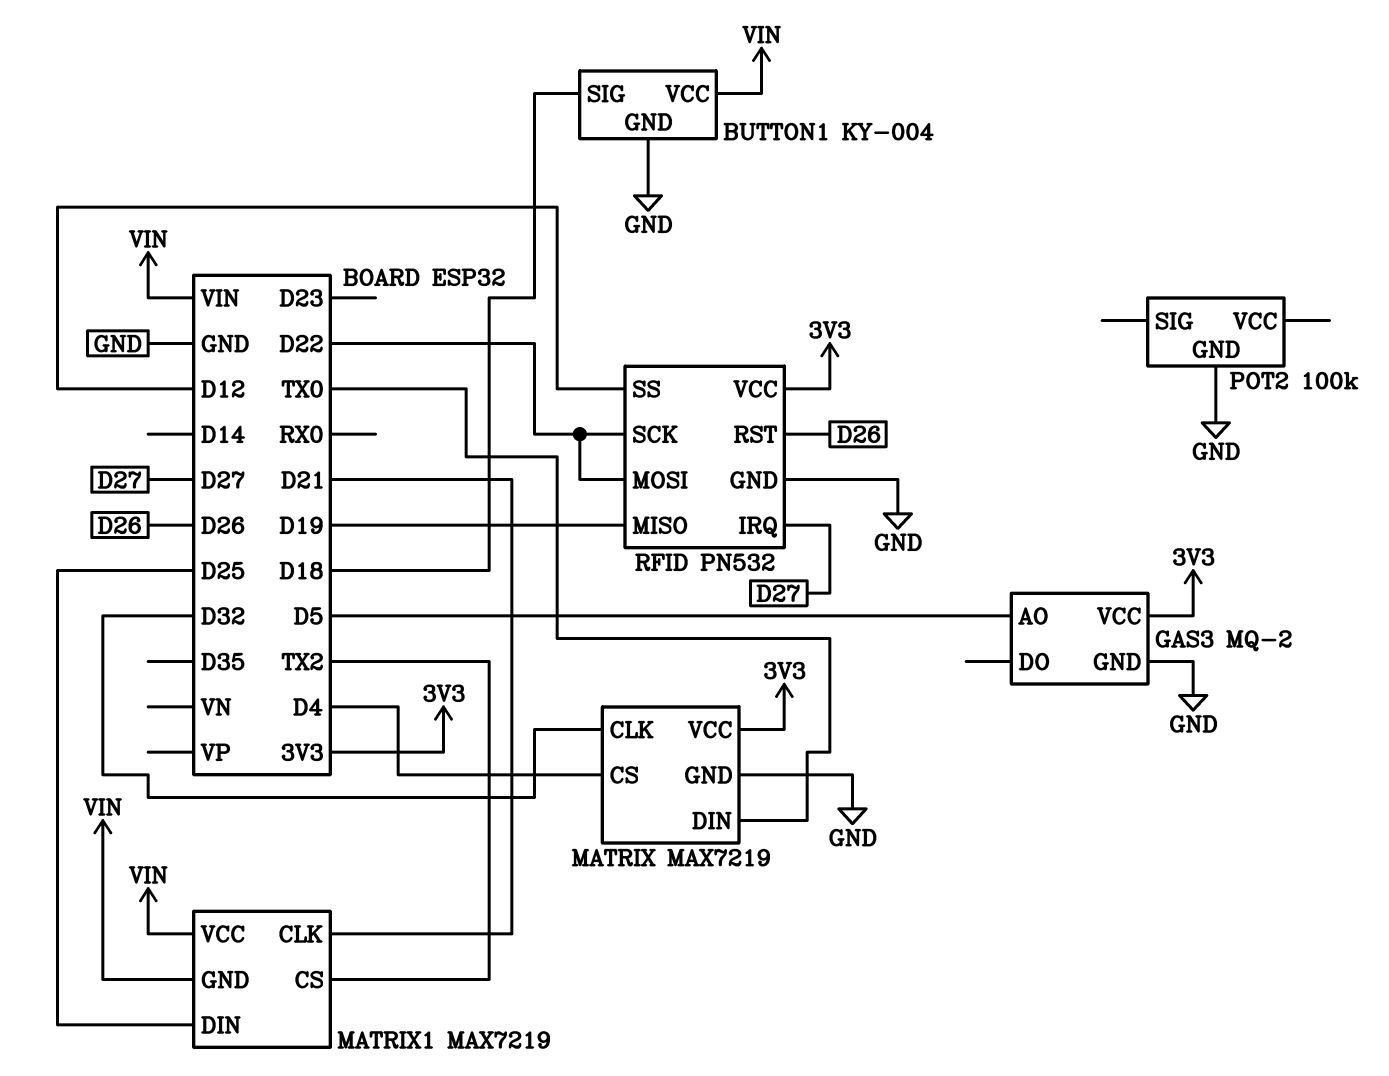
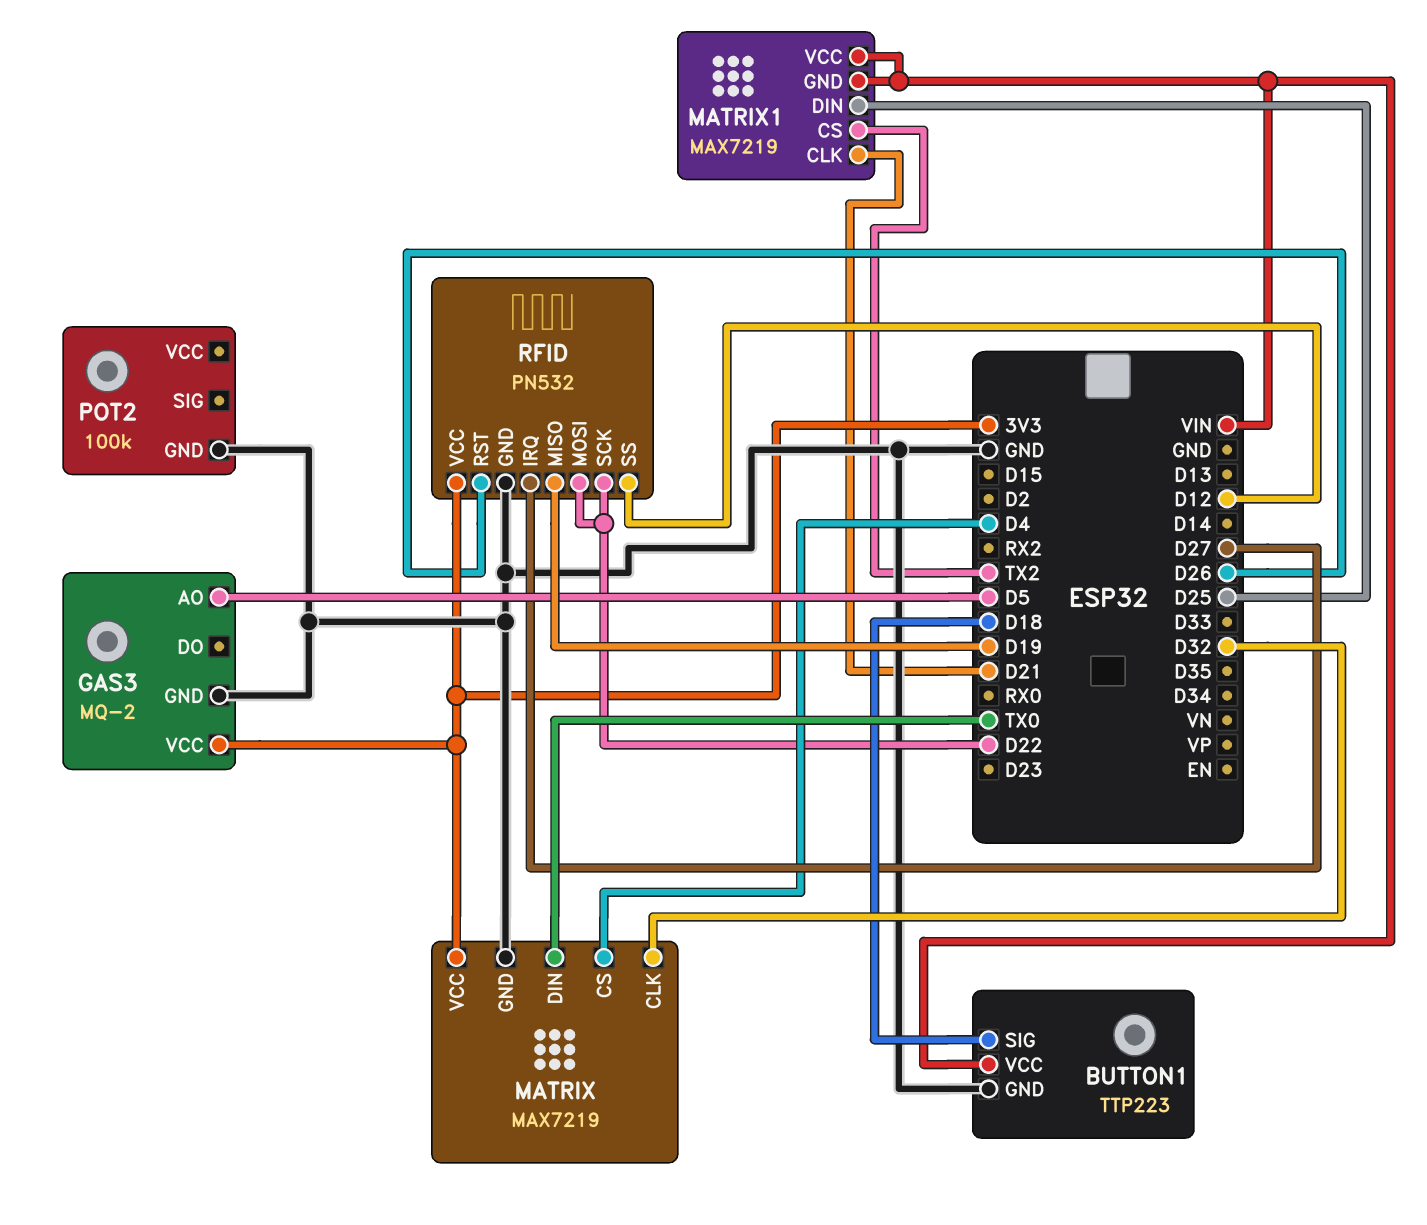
BUTTON1: KY-004 -> TTP223

